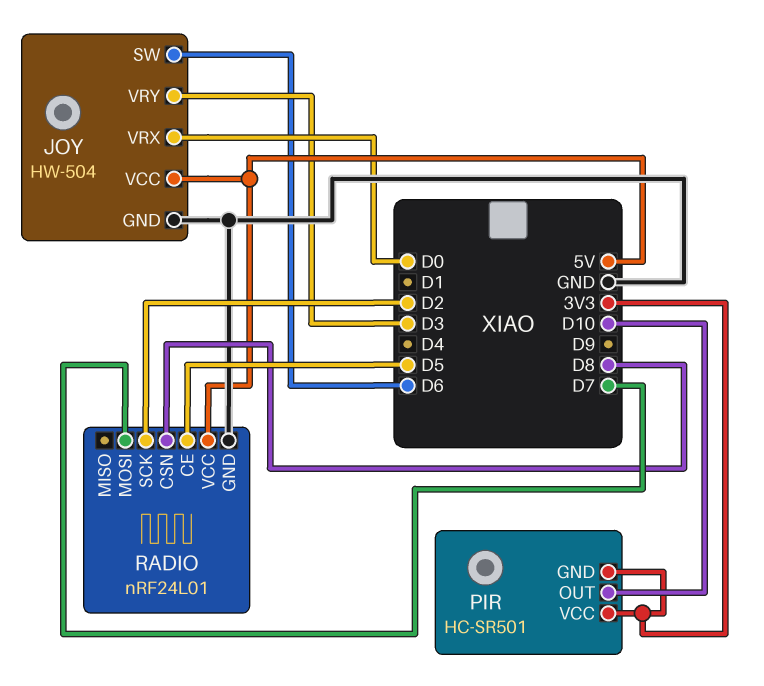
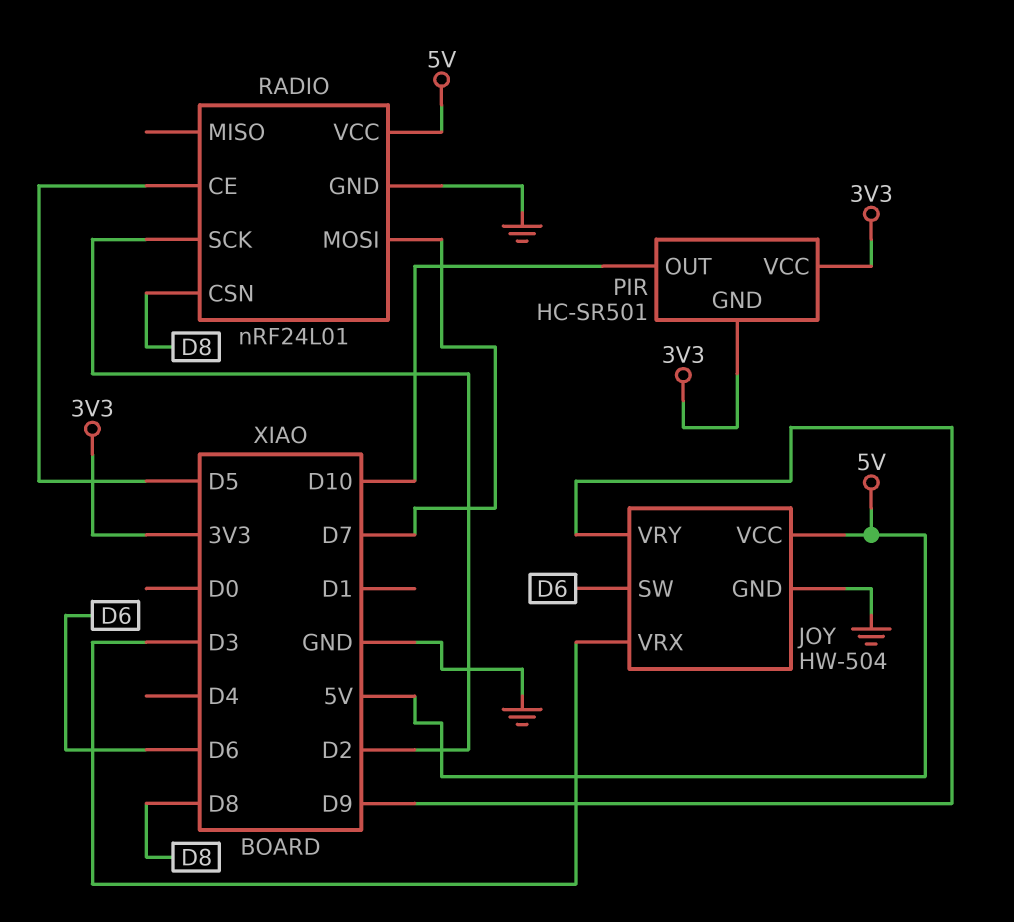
JOY pin VRX: D0 -> D3
JOY pin VRY: D3 -> D9

